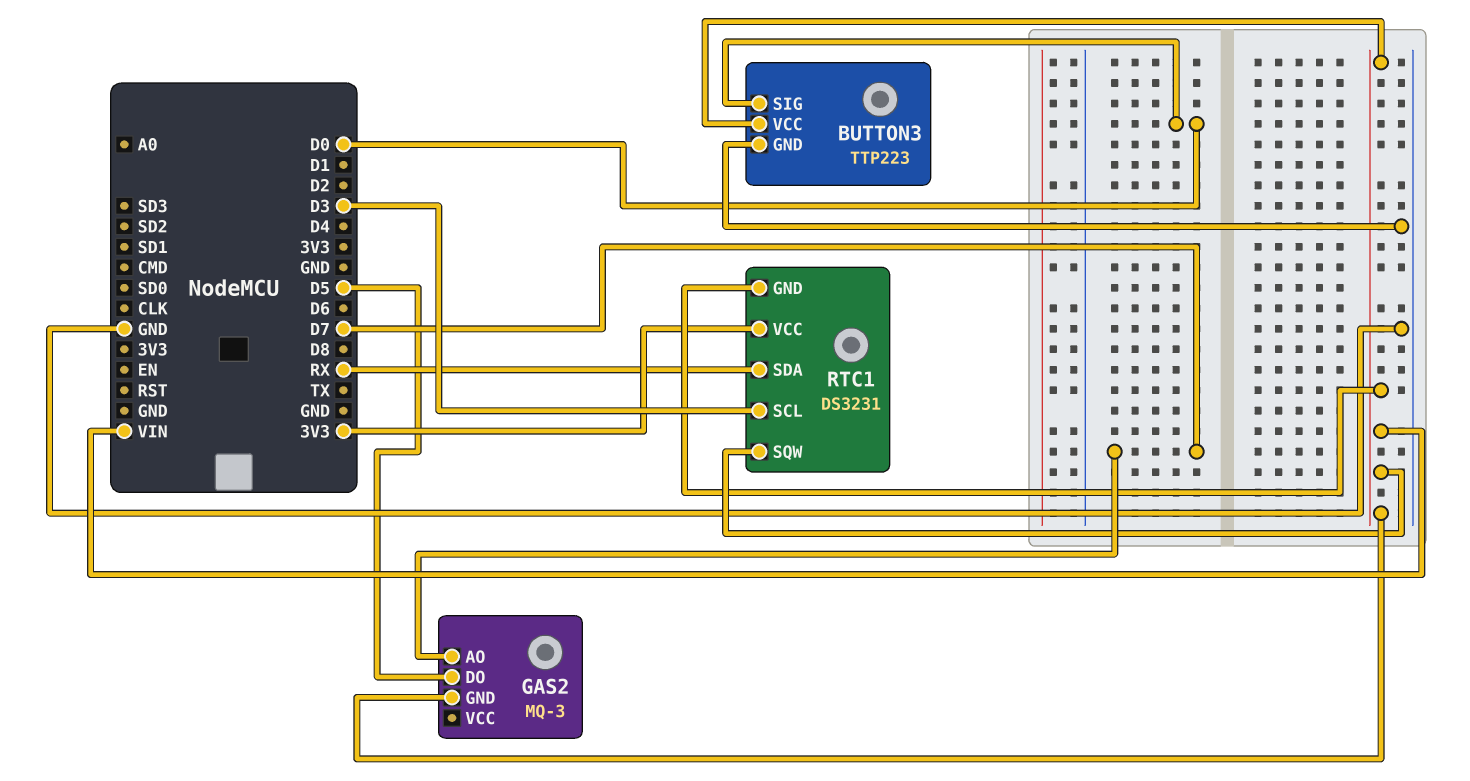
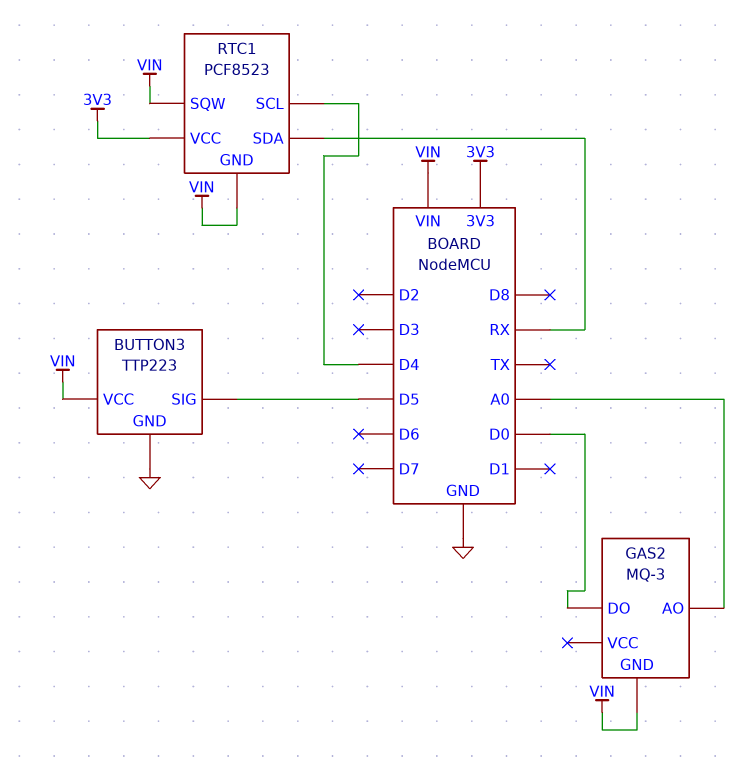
BUTTON3 pin SIG: D0 -> D5
GAS2 pin AO: D7 -> A0
GAS2 pin DO: D5 -> D0
RTC1: DS3231 -> PCF8523
RTC1 pin SCL: D3 -> D4

